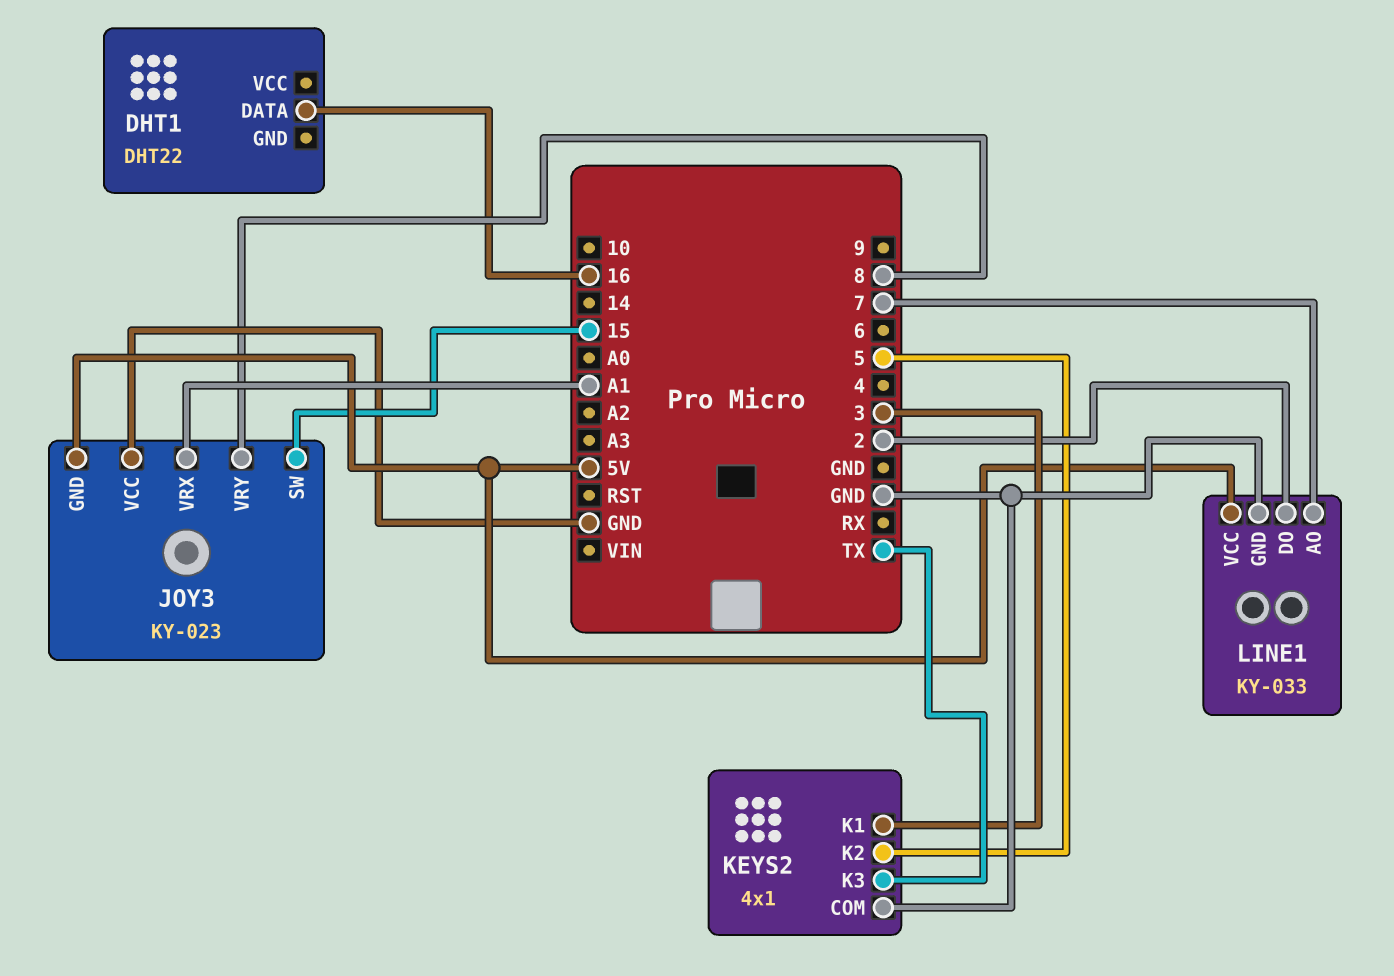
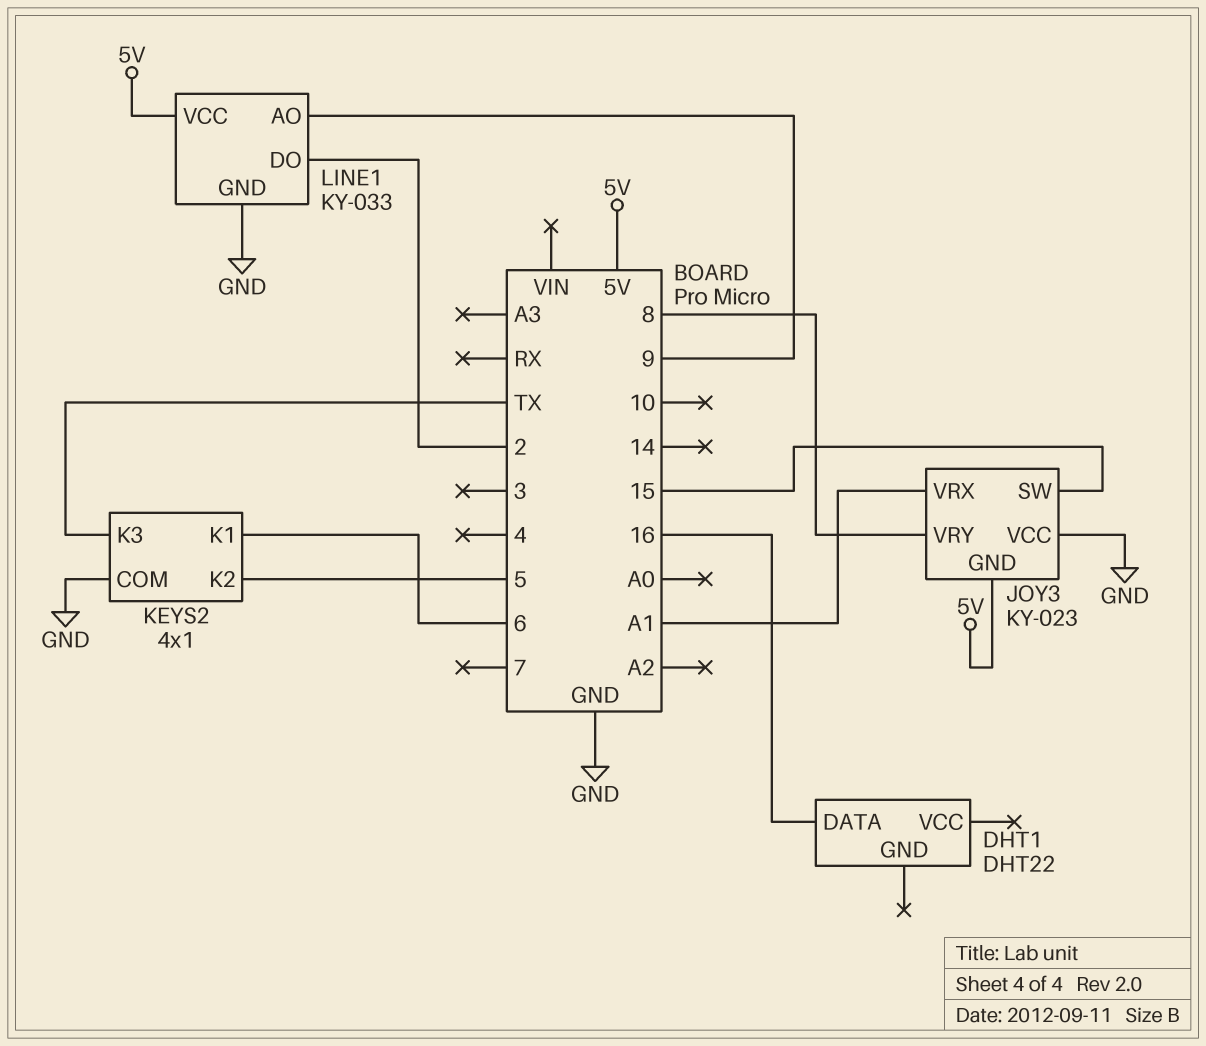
KEYS2 pin K1: 3 -> 6
LINE1 pin AO: 7 -> 9

